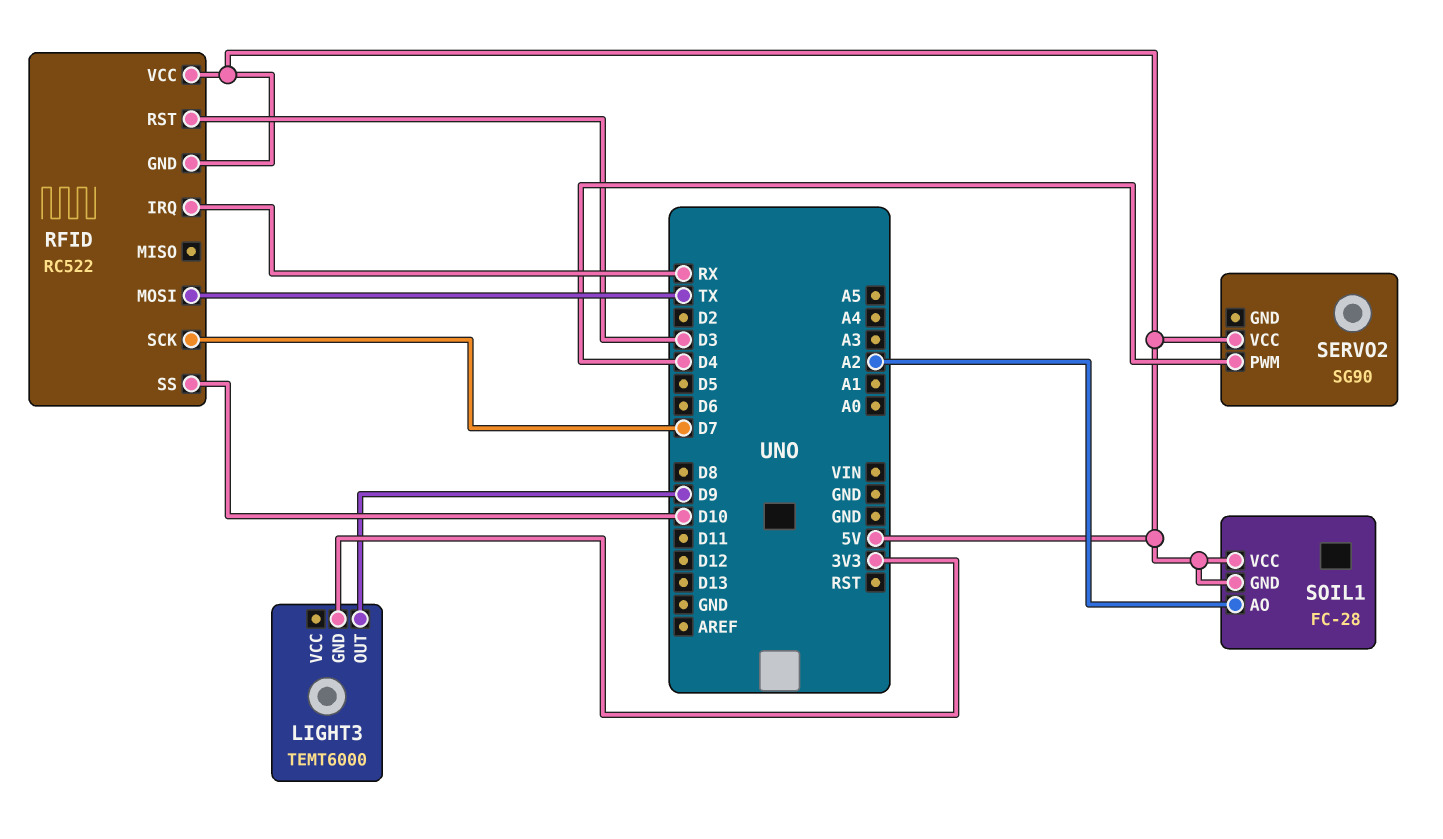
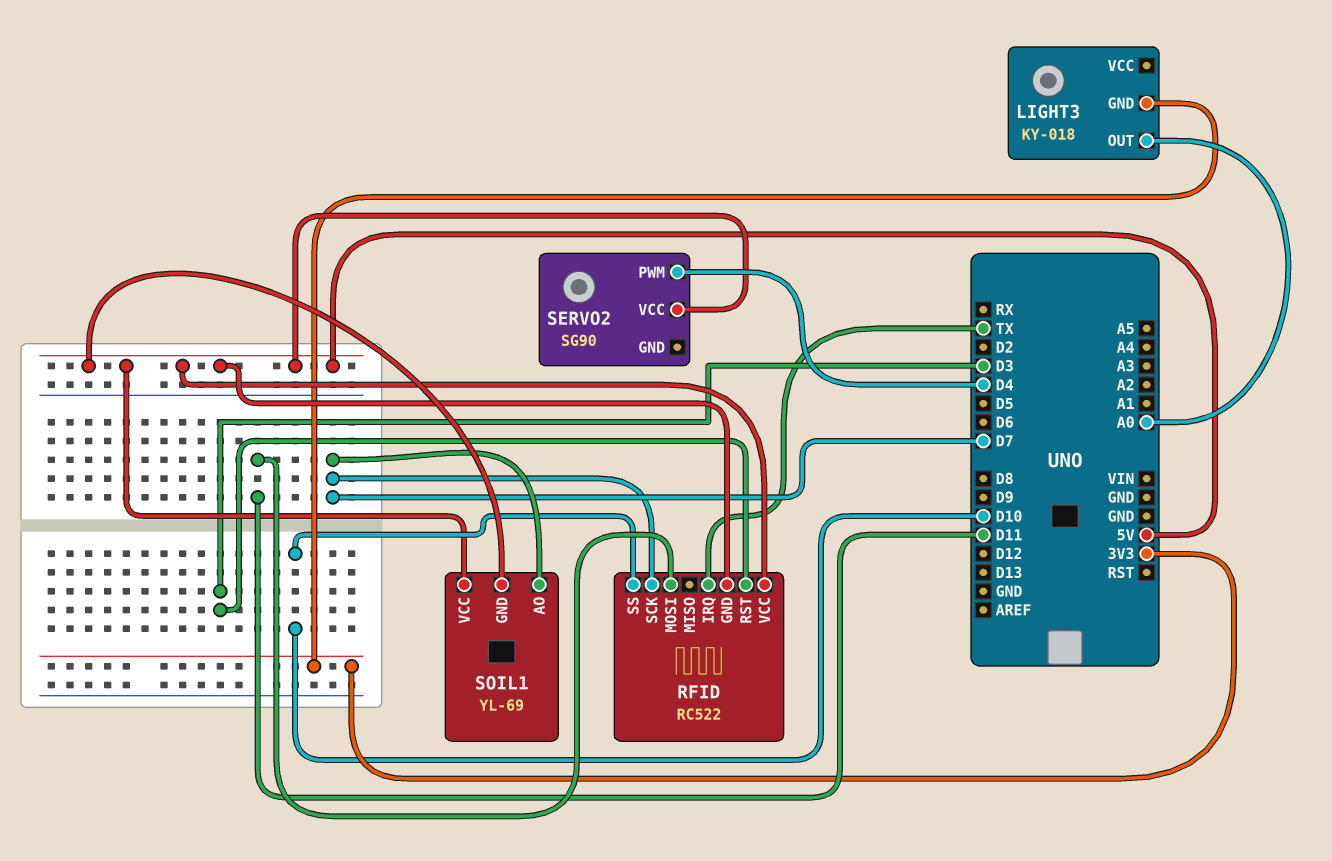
LIGHT3: TEMT6000 -> KY-018
LIGHT3 pin OUT: D9 -> A0
RFID pin IRQ: RX -> TX
RFID pin MOSI: TX -> D11
SOIL1: FC-28 -> YL-69
SOIL1 pin AO: A2 -> D7

